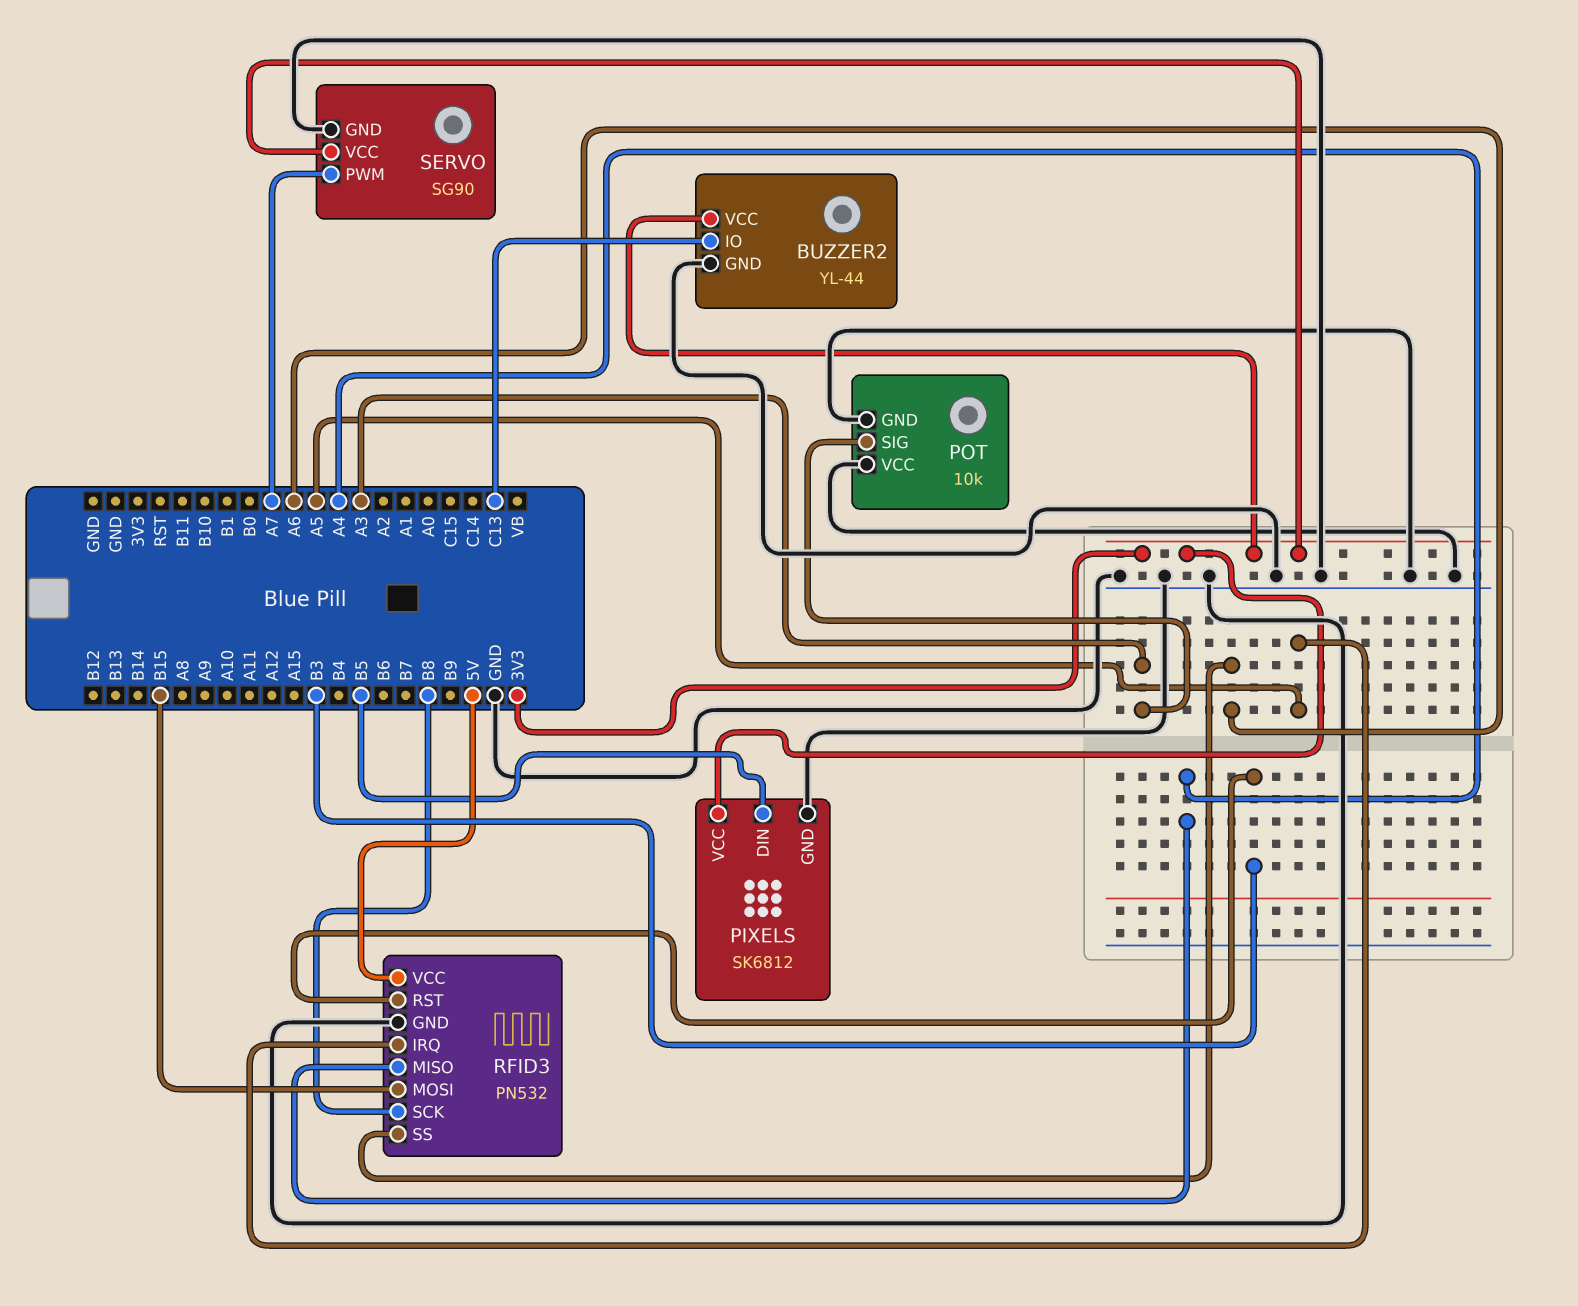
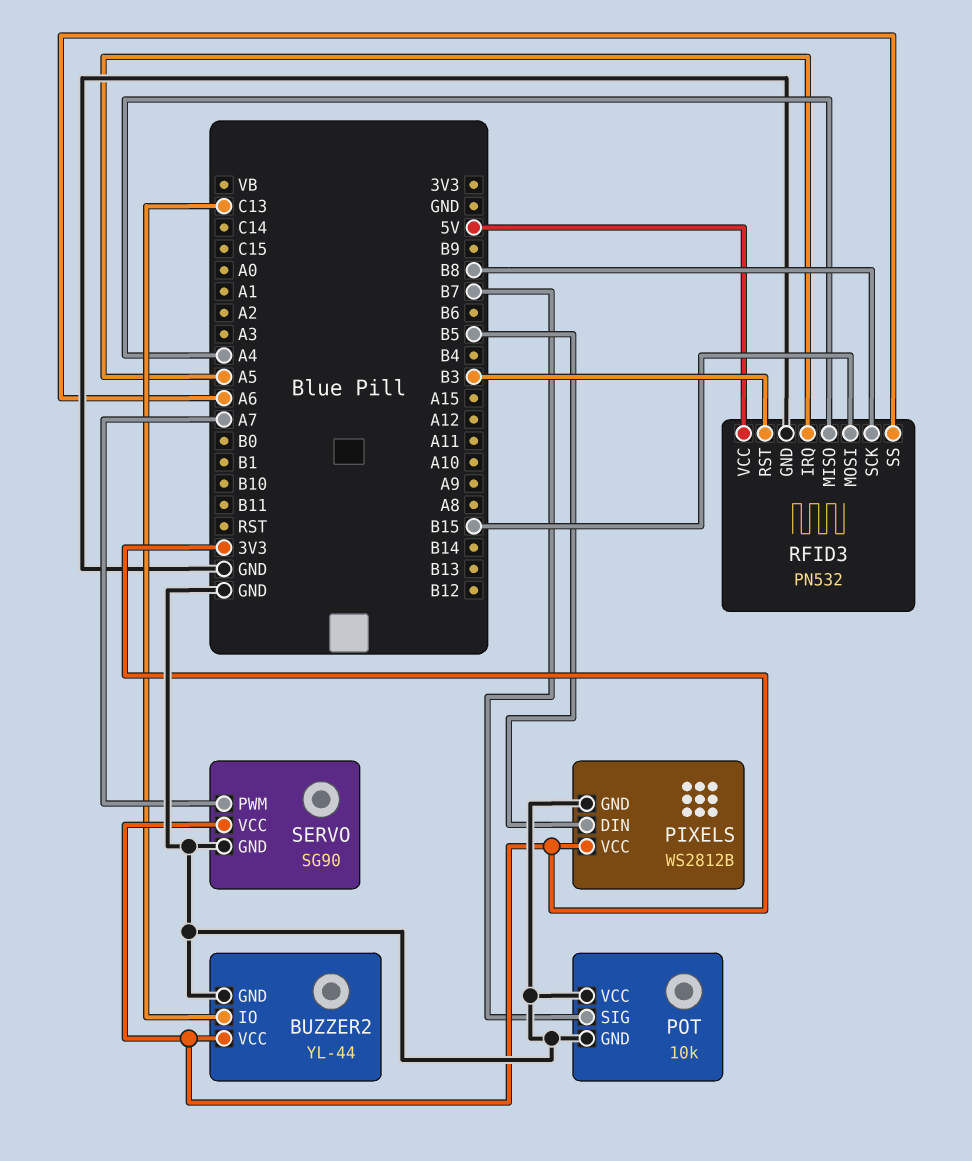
PIXELS: SK6812 -> WS2812B
POT pin SIG: A3 -> B7

